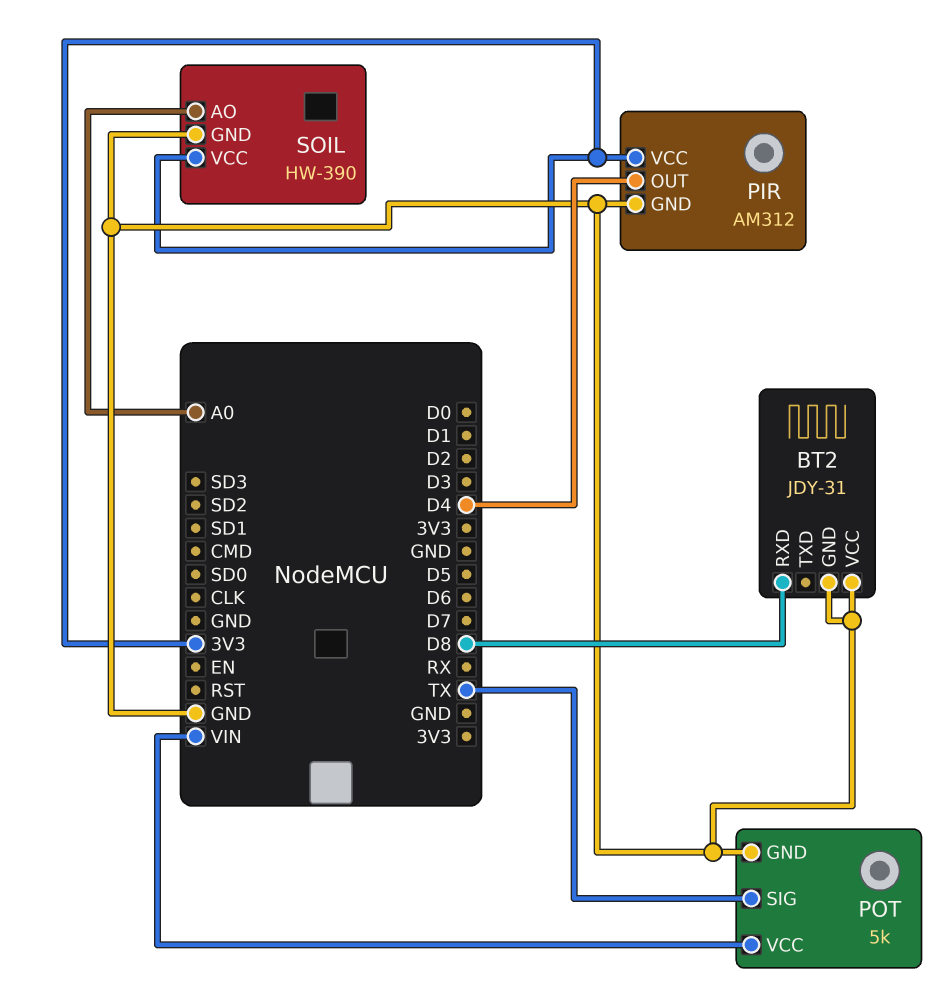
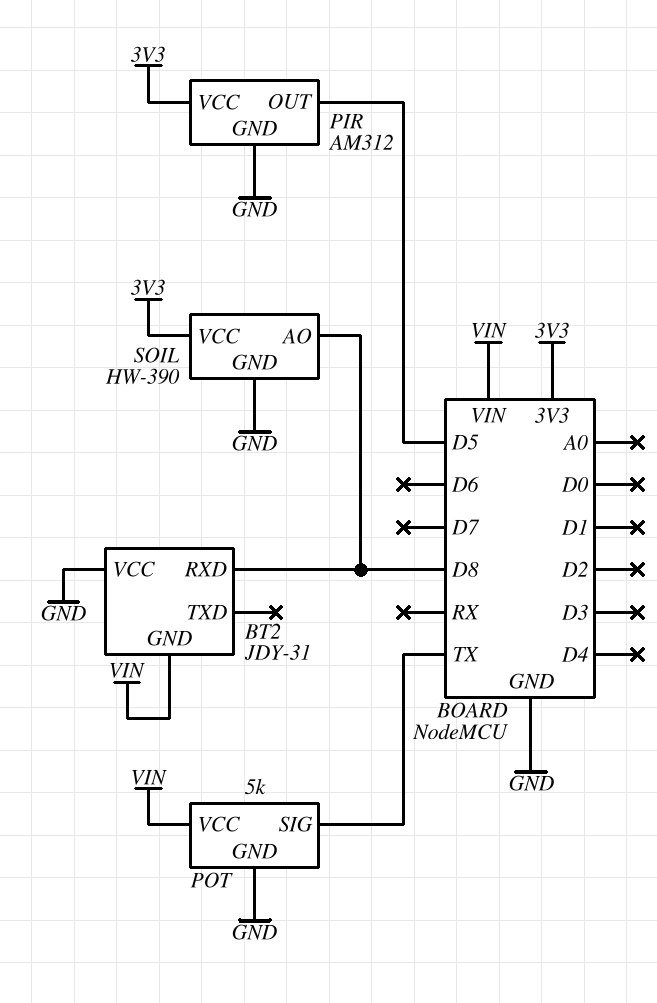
BT2 pin GND: GND -> VIN
PIR pin OUT: D4 -> D5
SOIL pin AO: A0 -> D8

